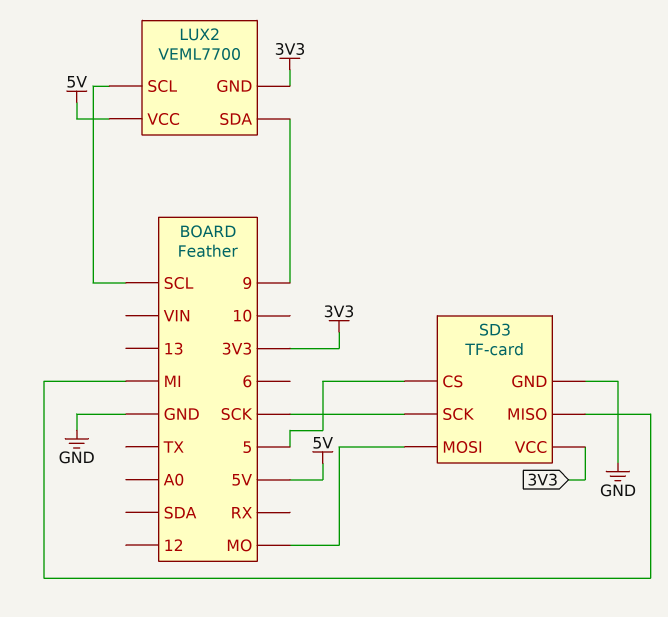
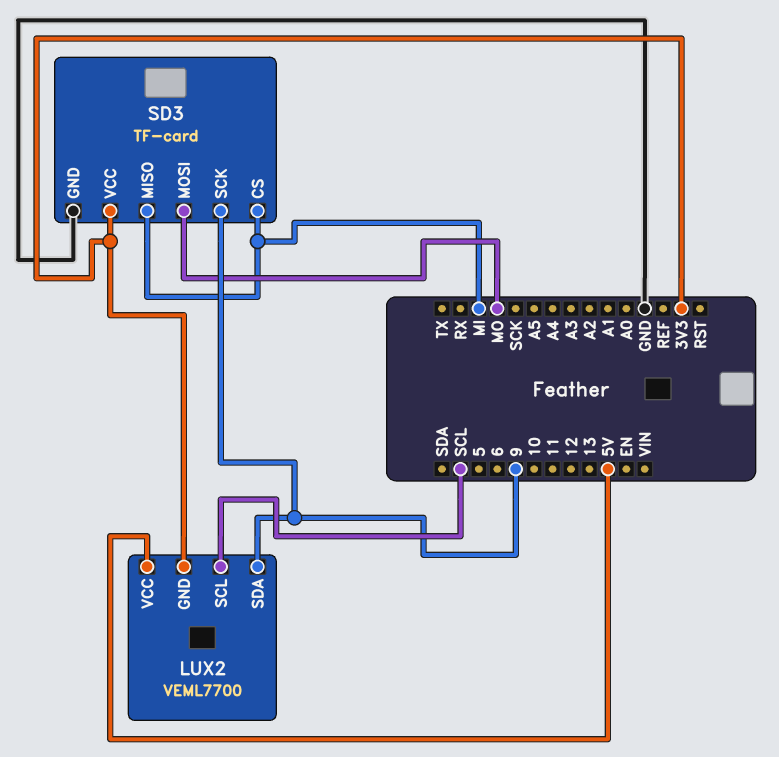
SD3 pin CS: 5 -> MI
SD3 pin SCK: SCK -> 9

